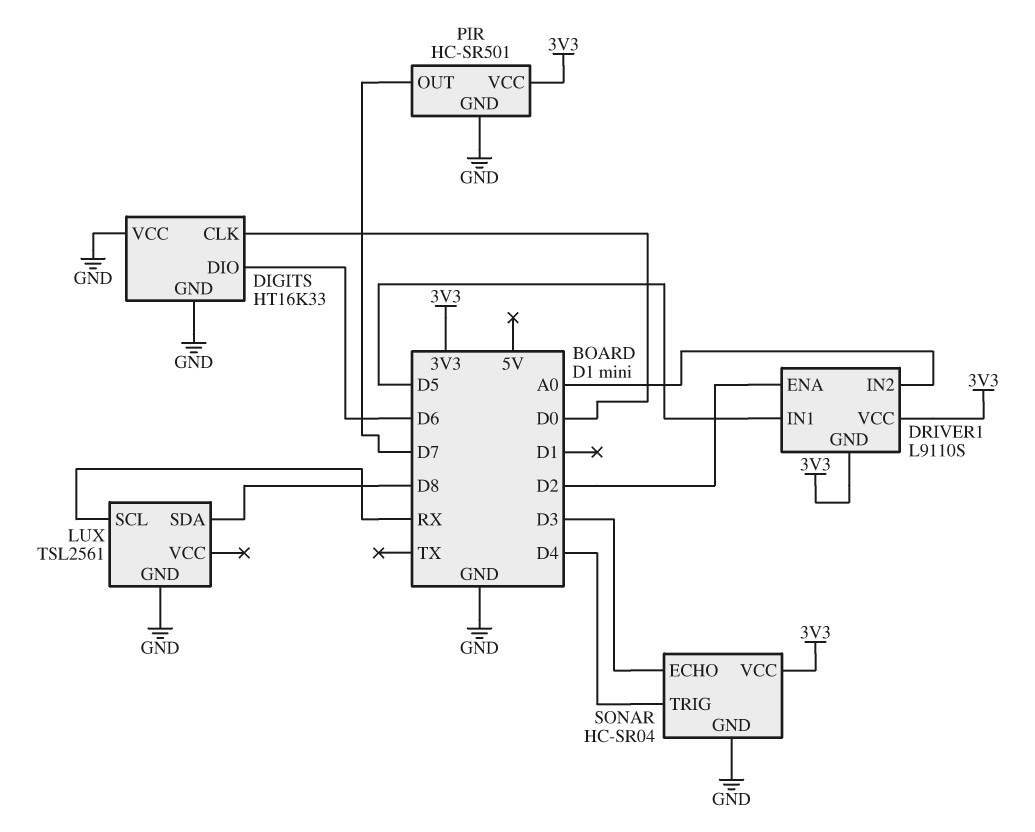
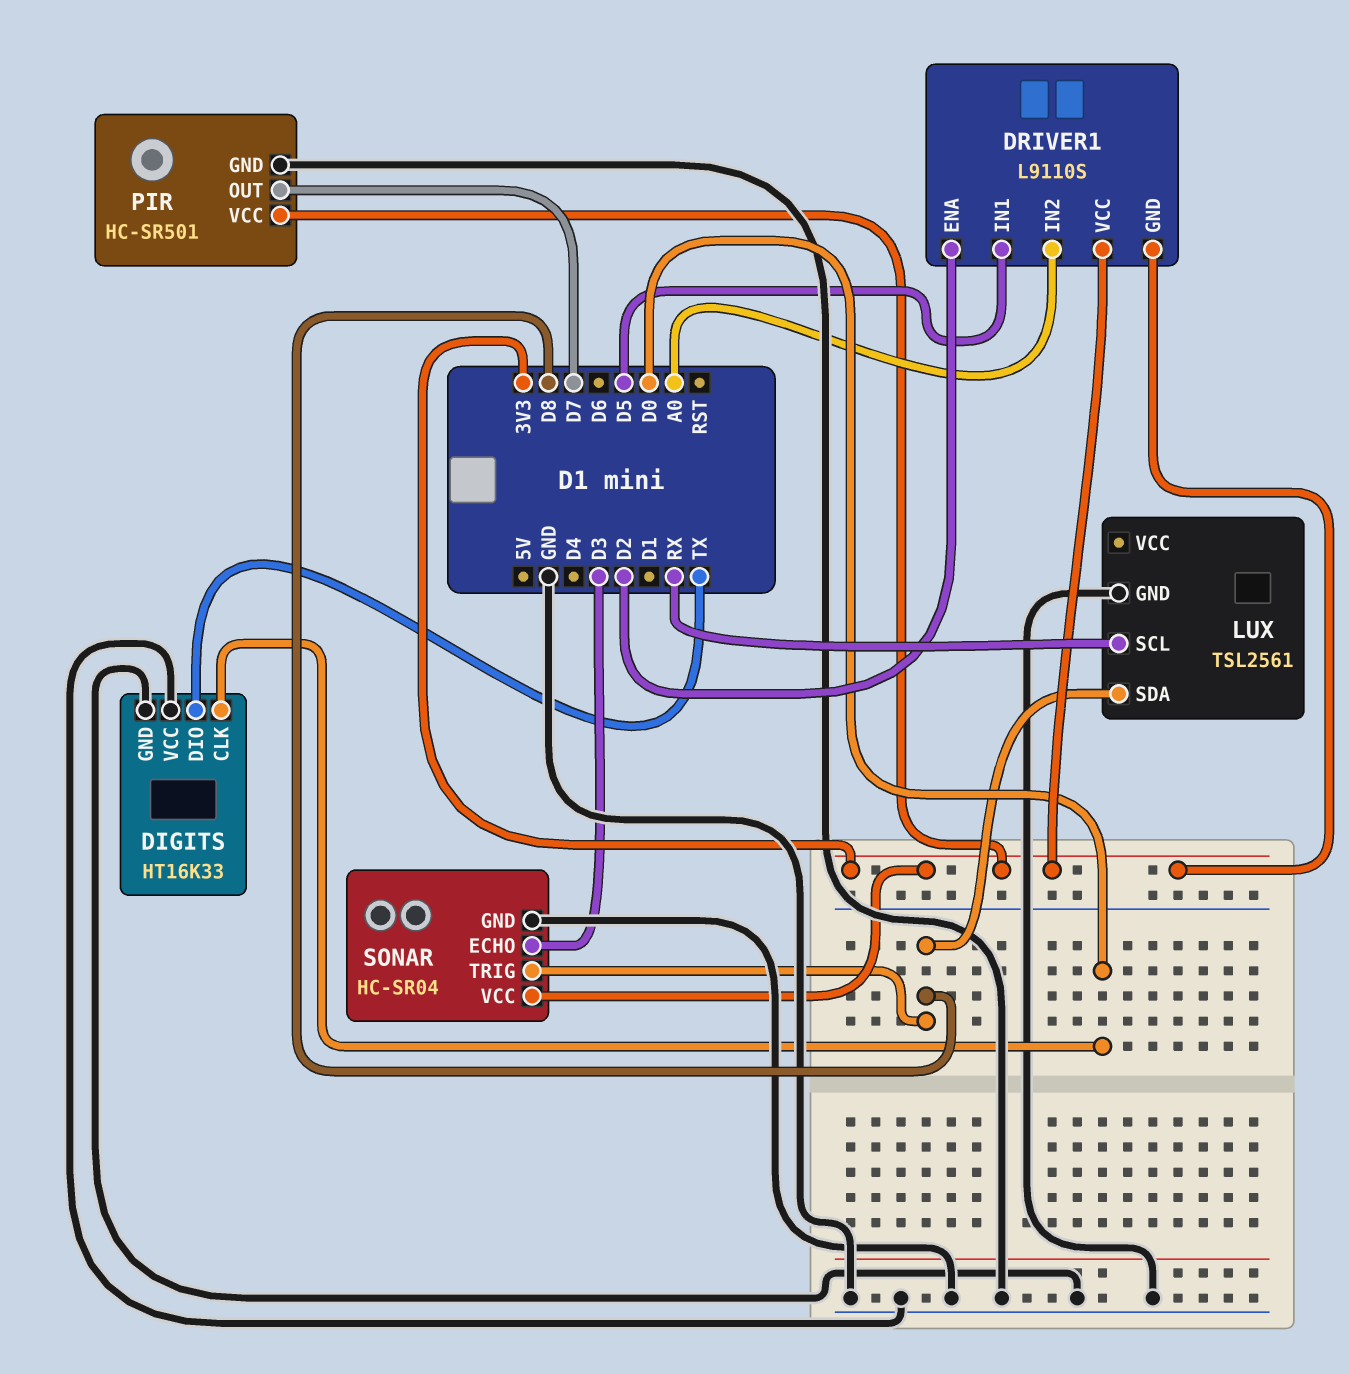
DIGITS pin DIO: D6 -> TX
SONAR pin TRIG: D4 -> D8

